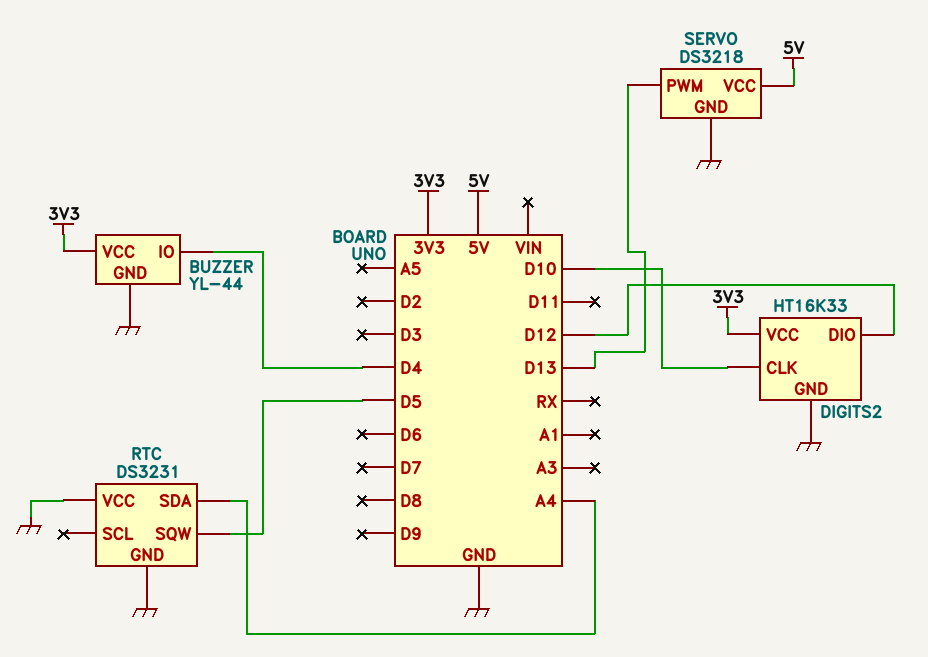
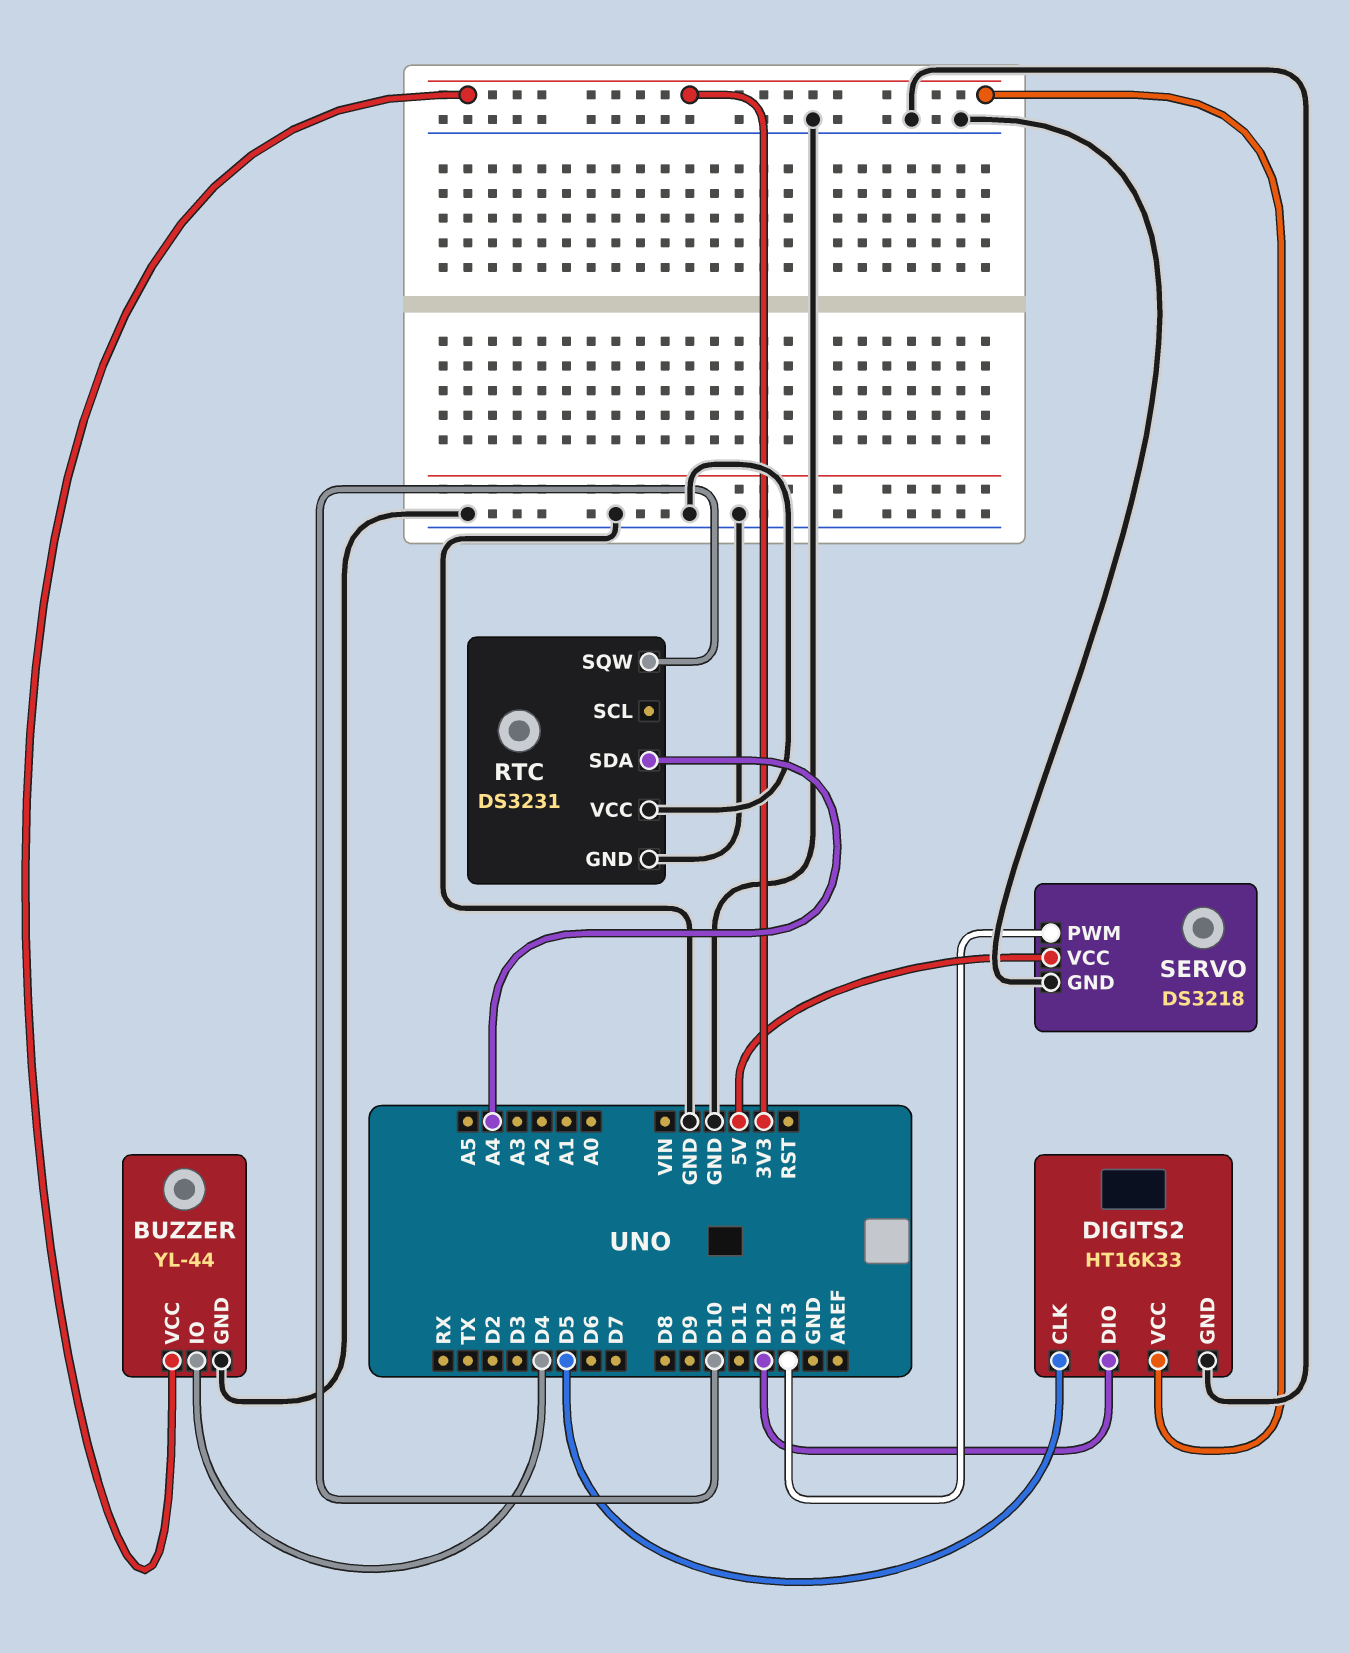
DIGITS2 pin CLK: D10 -> D5
RTC pin SQW: D5 -> D10

